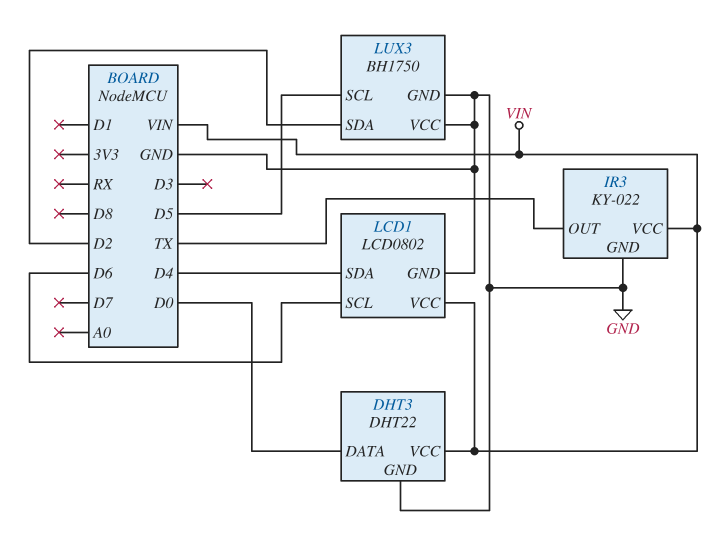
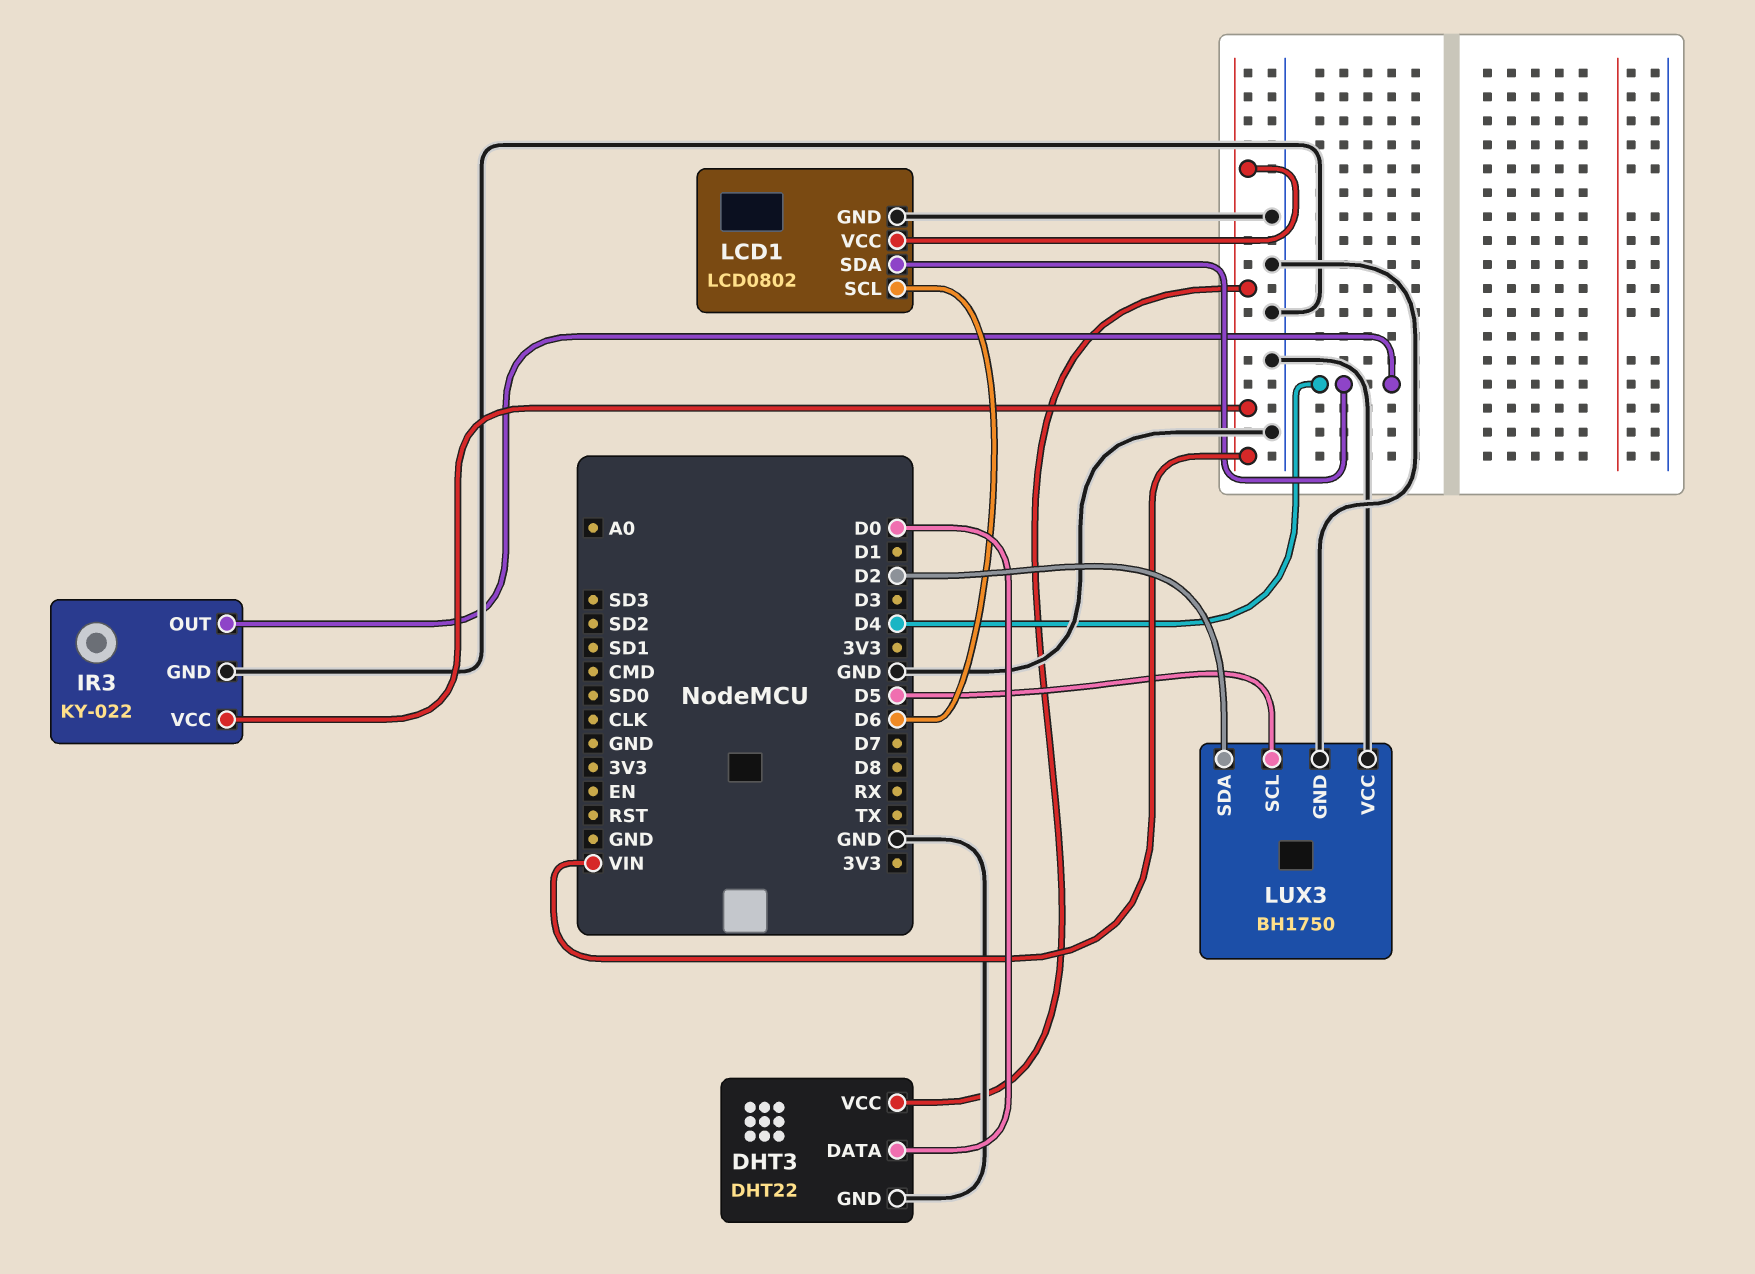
IR3 pin OUT: TX -> D4

